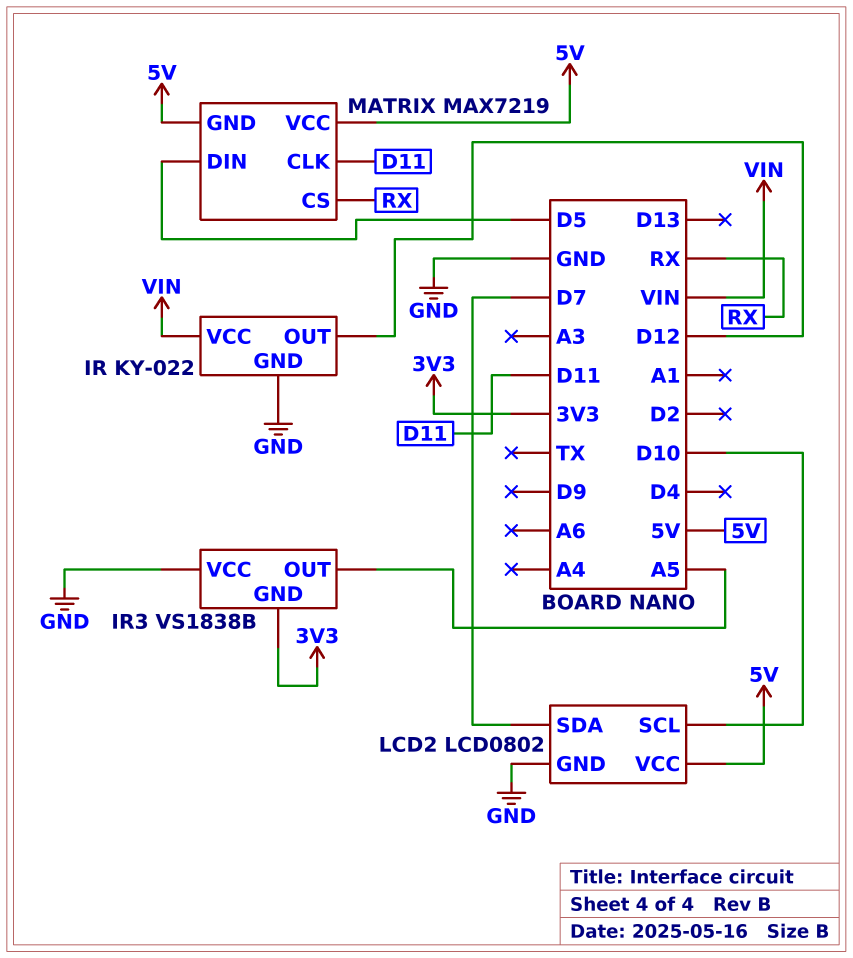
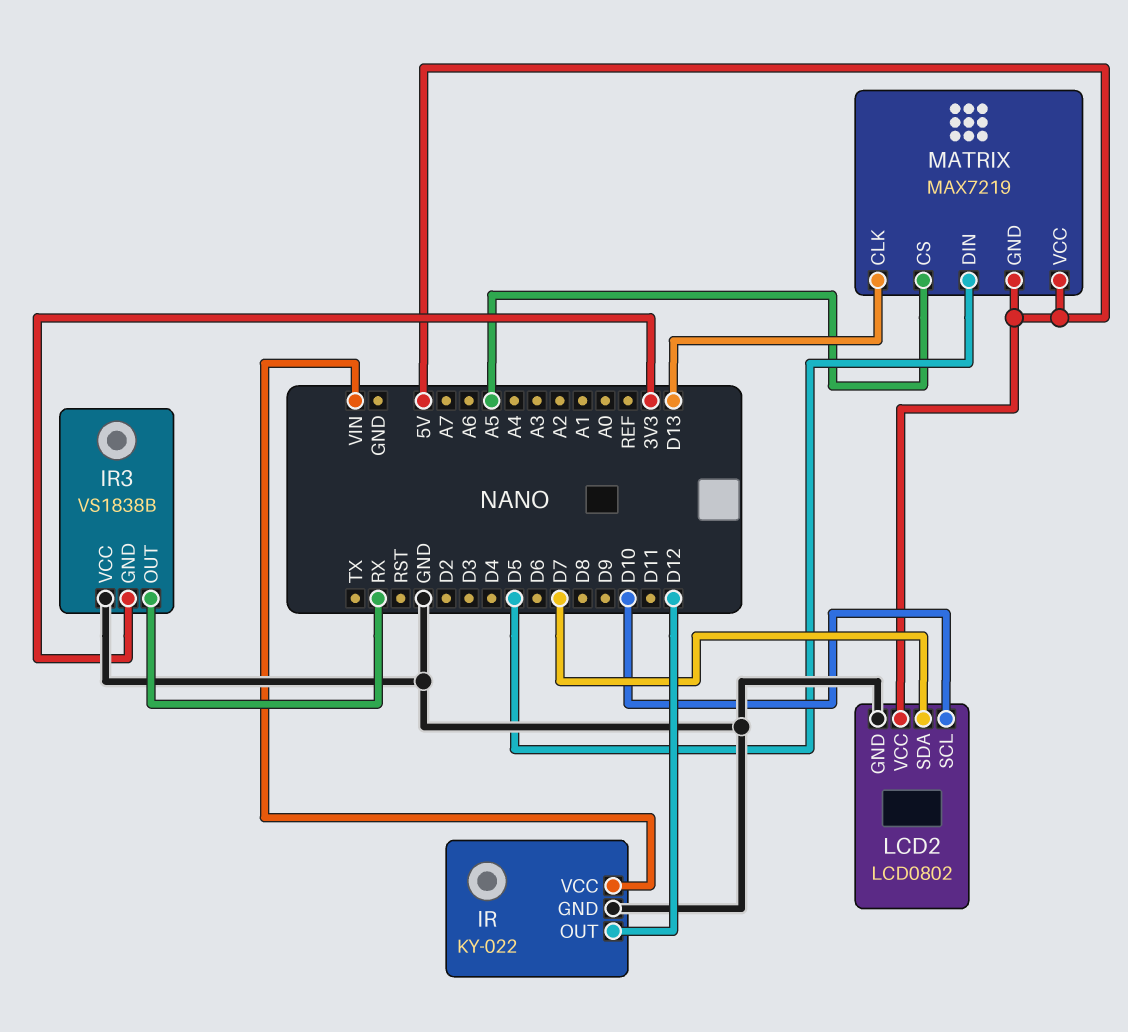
IR3 pin OUT: A5 -> RX
MATRIX pin CLK: D11 -> D13
MATRIX pin CS: RX -> A5

